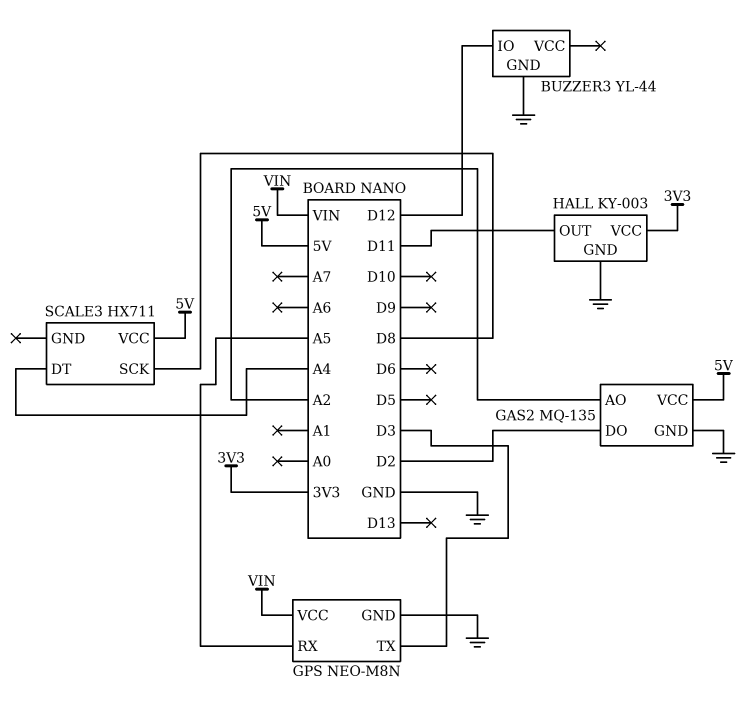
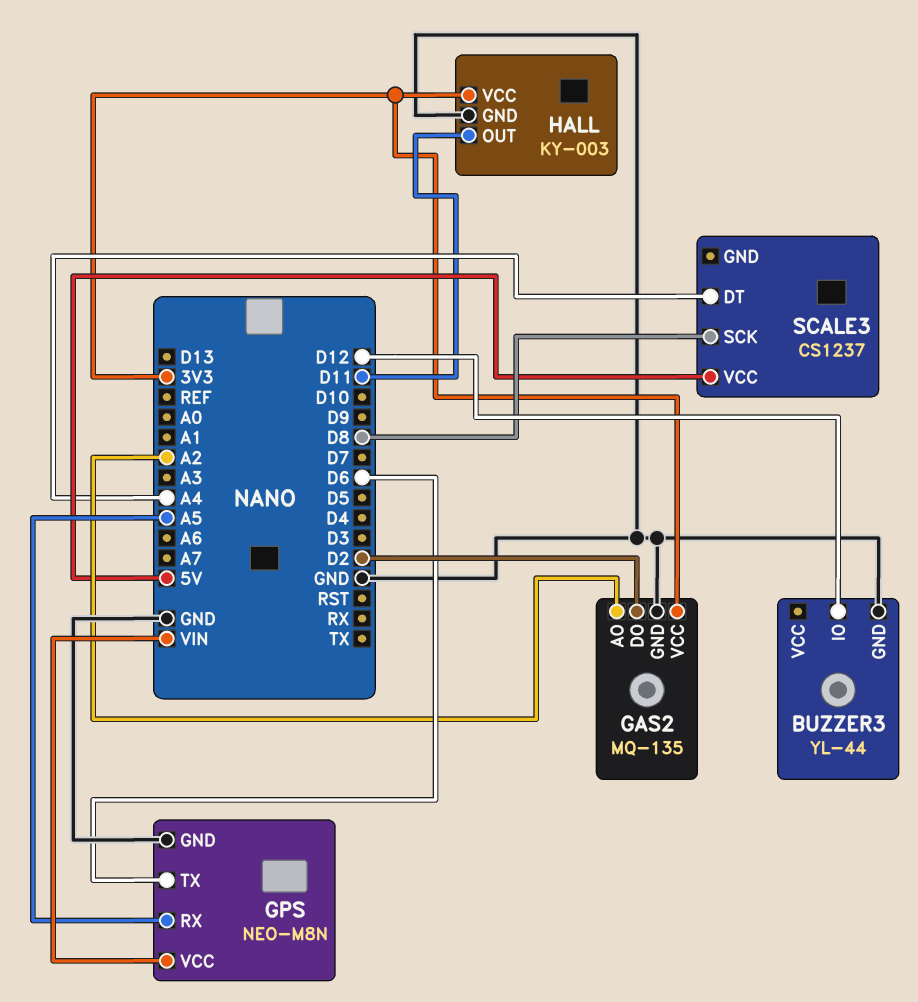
GAS2 pin VCC: 5V -> 3V3
GPS pin TX: D3 -> D6
SCALE3: HX711 -> CS1237

